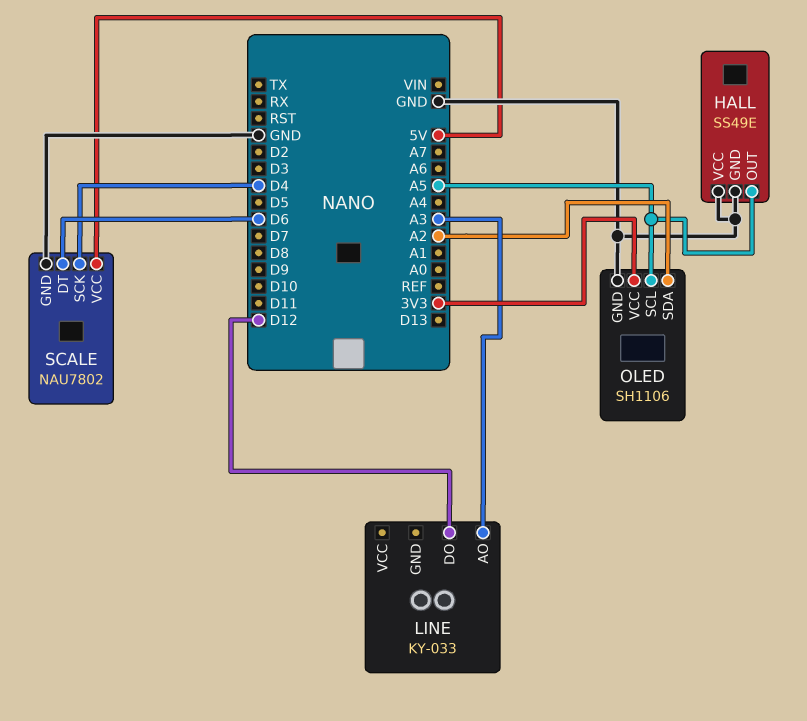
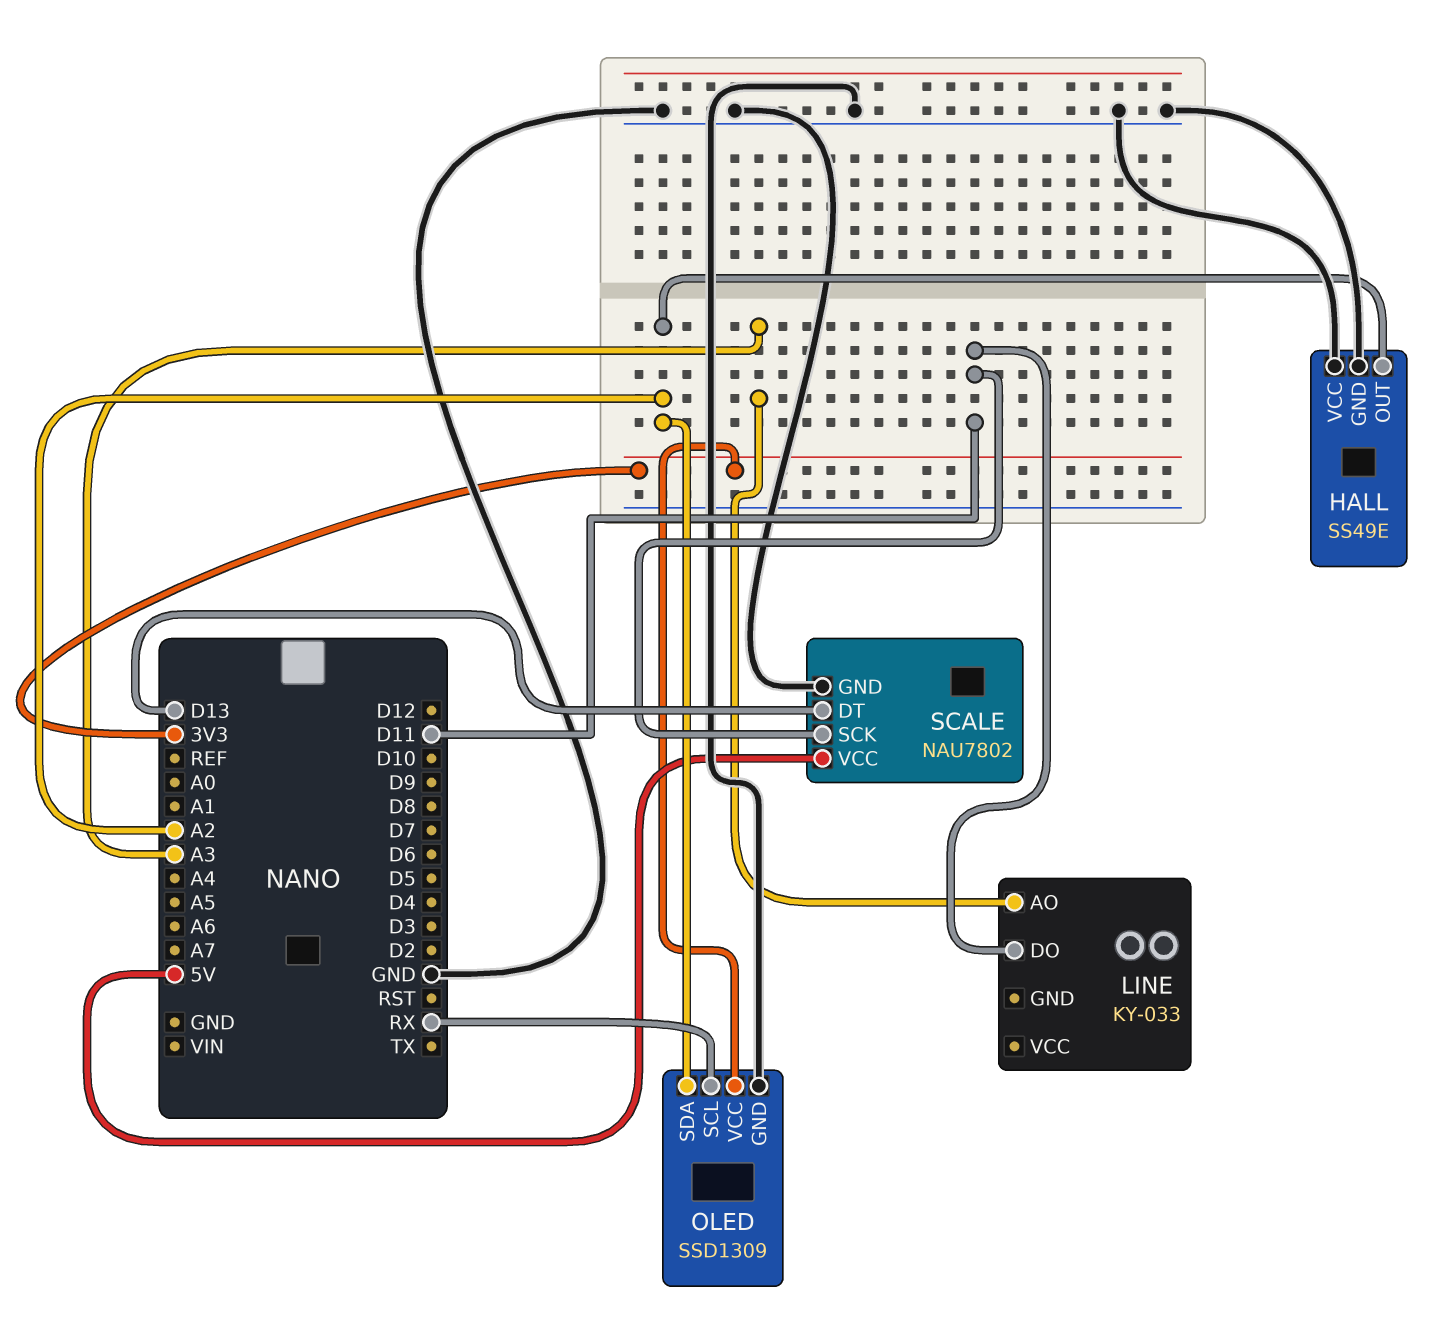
HALL pin OUT: A5 -> A2
LINE pin DO: D12 -> D11
OLED: SH1106 -> SSD1309
OLED pin SCL: A5 -> RX
SCALE pin DT: D6 -> D13
SCALE pin SCK: D4 -> D11

